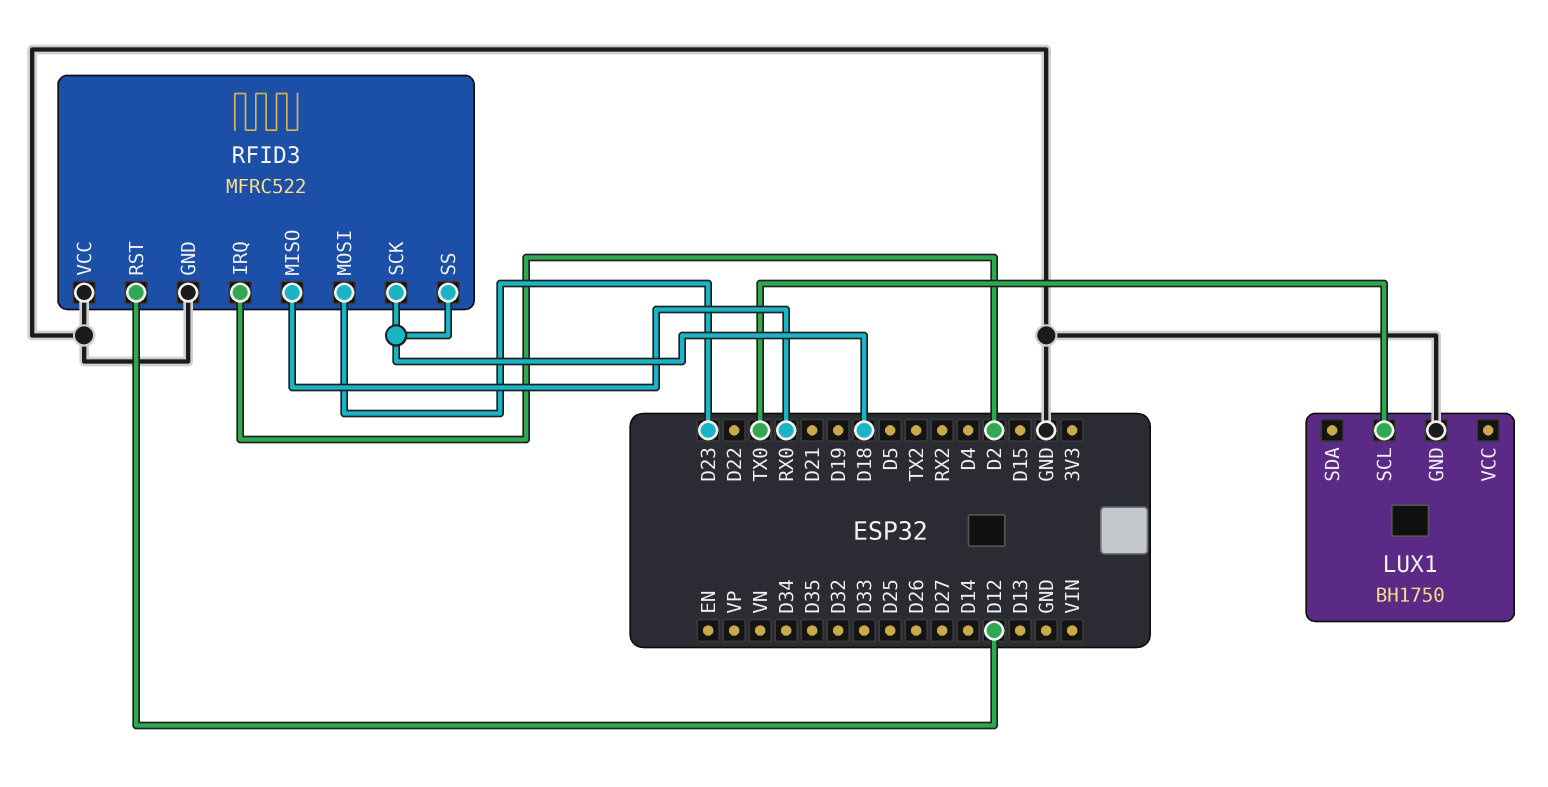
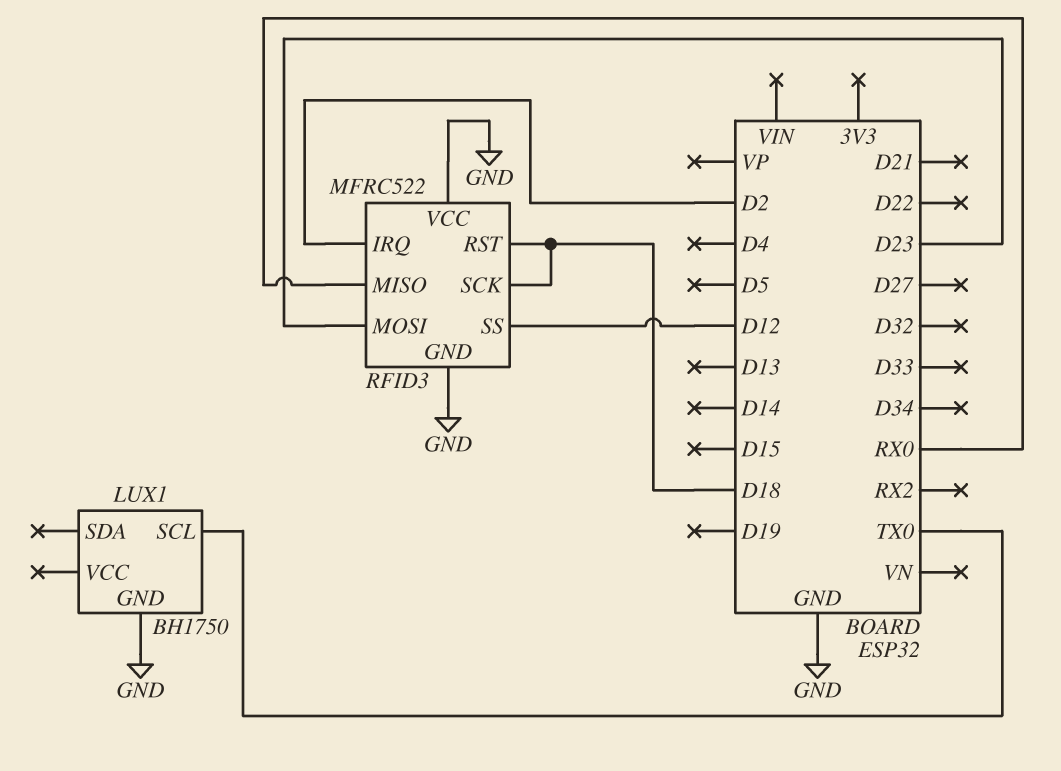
RFID3 pin RST: D12 -> D18
RFID3 pin SS: D18 -> D12

